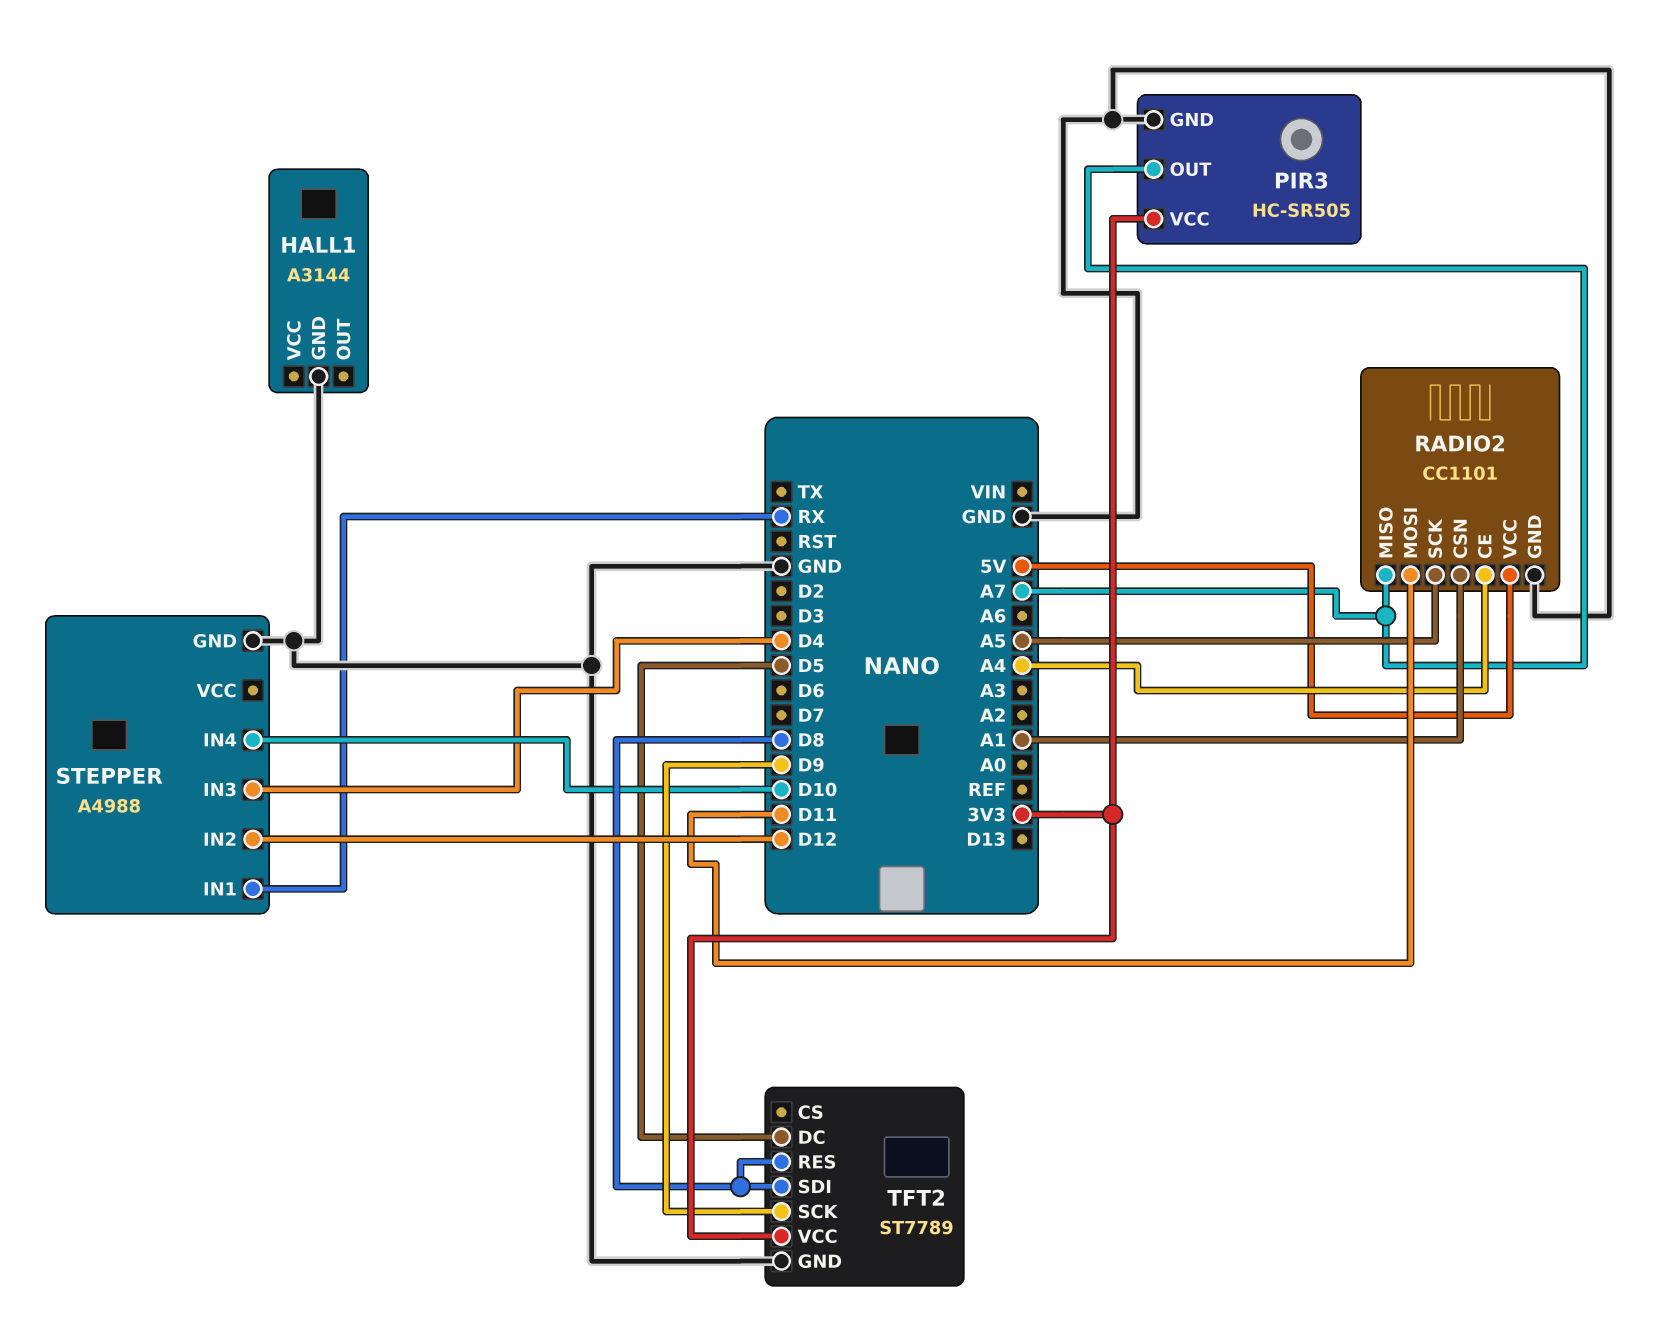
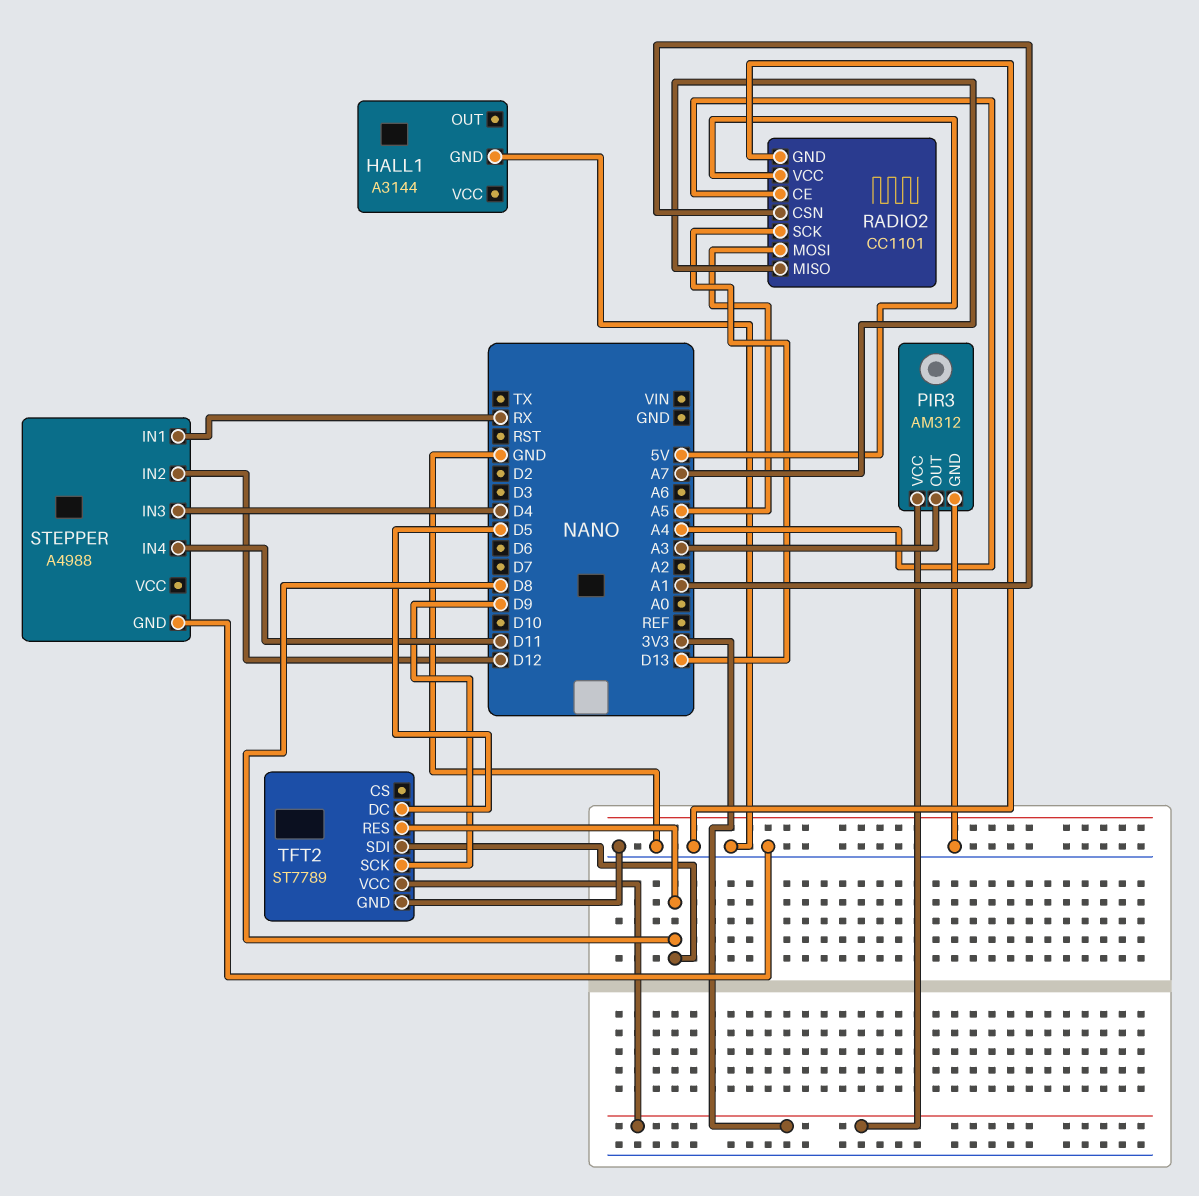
PIR3: HC-SR505 -> AM312
PIR3 pin OUT: A7 -> A3
RADIO2 pin MOSI: D11 -> A5
RADIO2 pin SCK: A5 -> D13
STEPPER pin IN4: D10 -> D11

